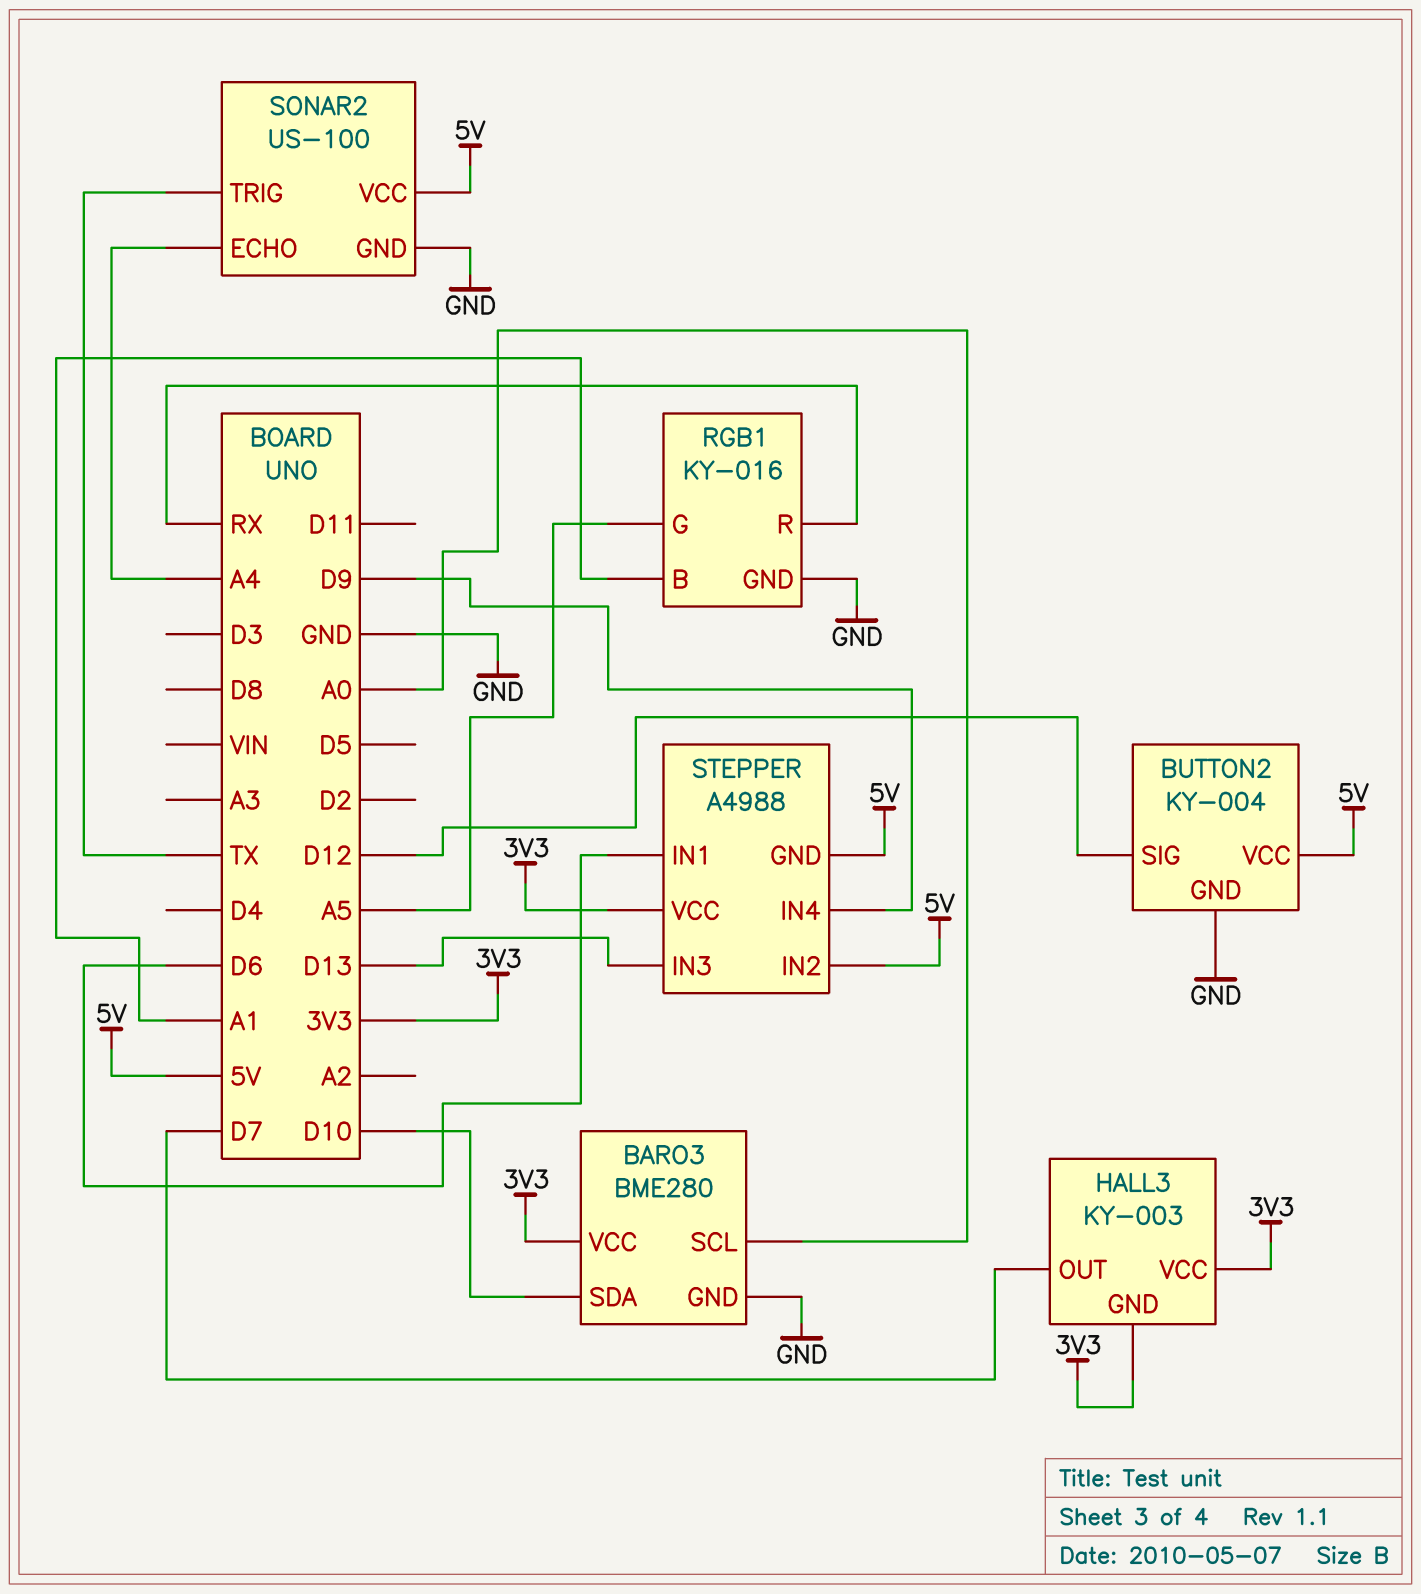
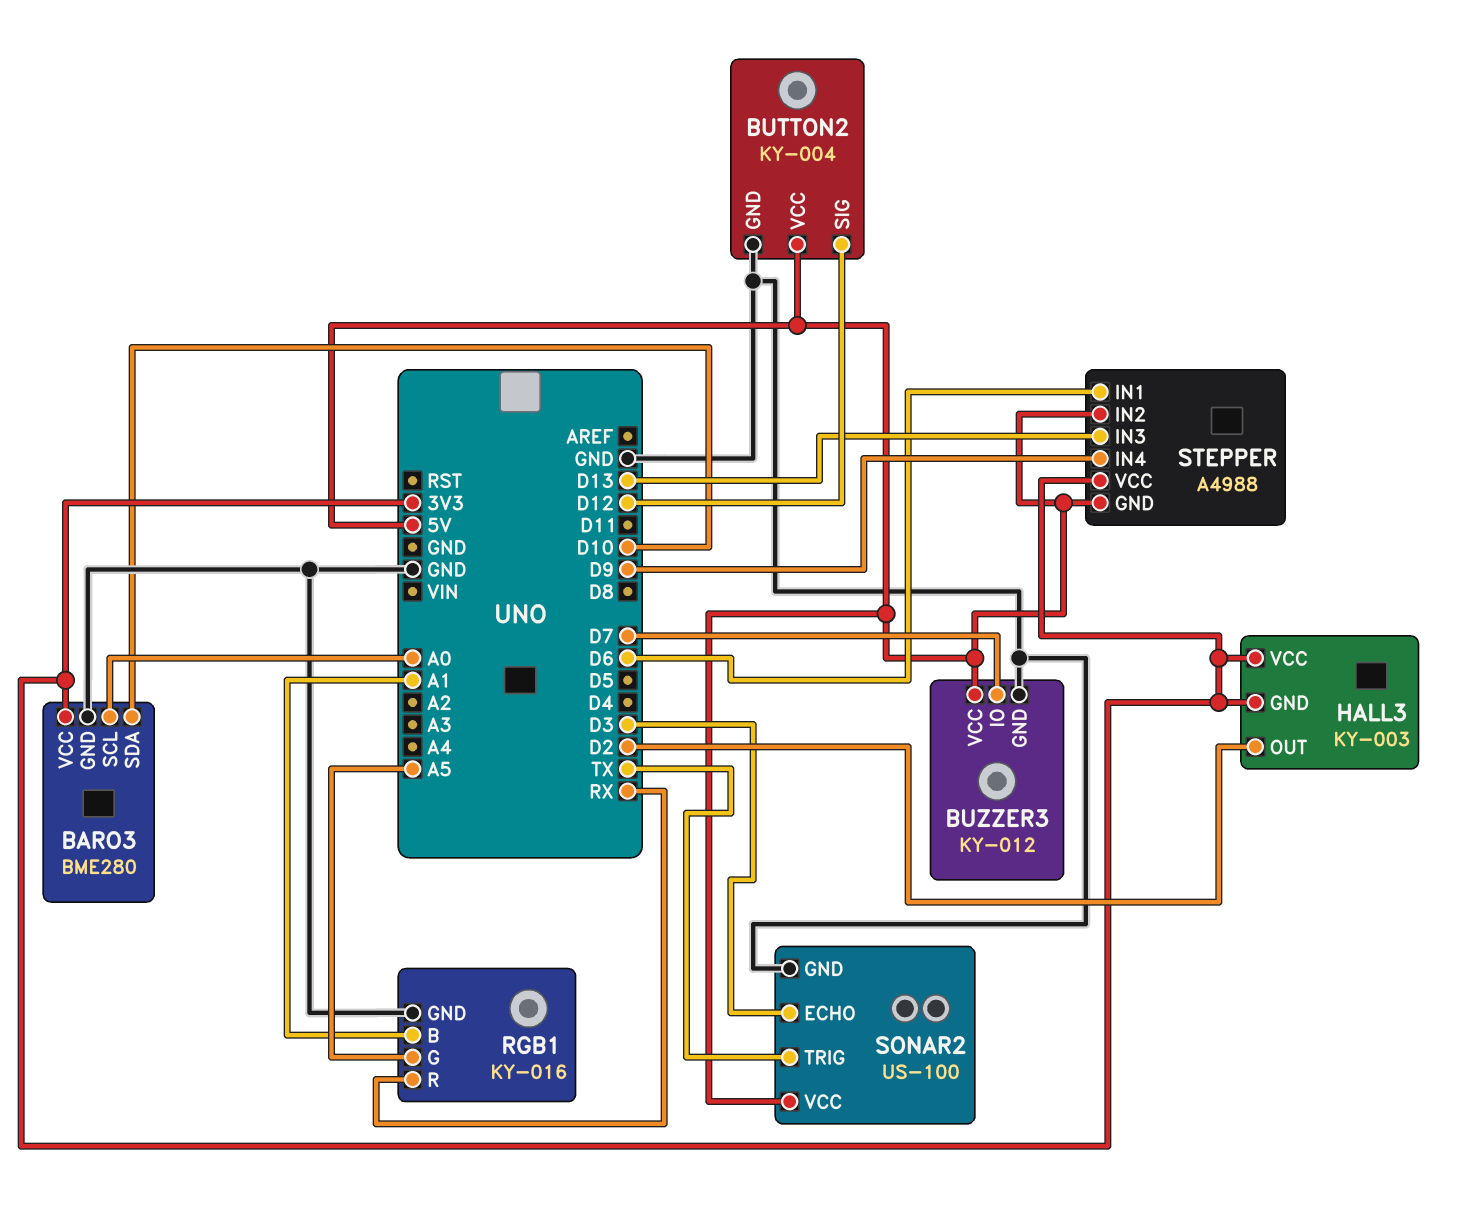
BUZZER3: none -> KY-012
BUZZER3 pin GND: none -> GND
BUZZER3 pin IO: none -> D7
BUZZER3 pin VCC: none -> 5V
HALL3 pin OUT: D7 -> D2
SONAR2 pin ECHO: A4 -> D3

